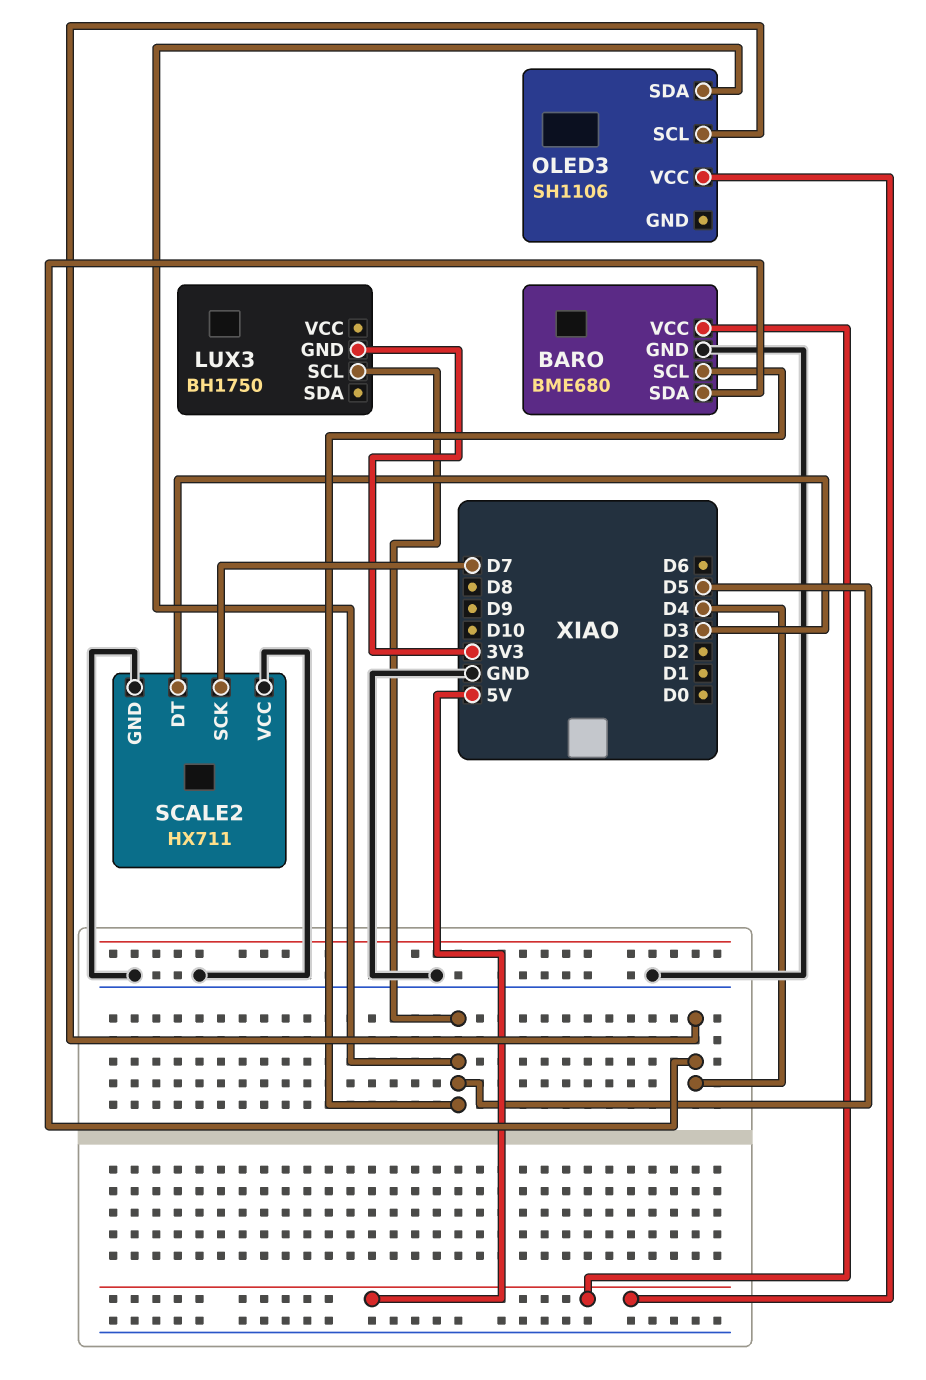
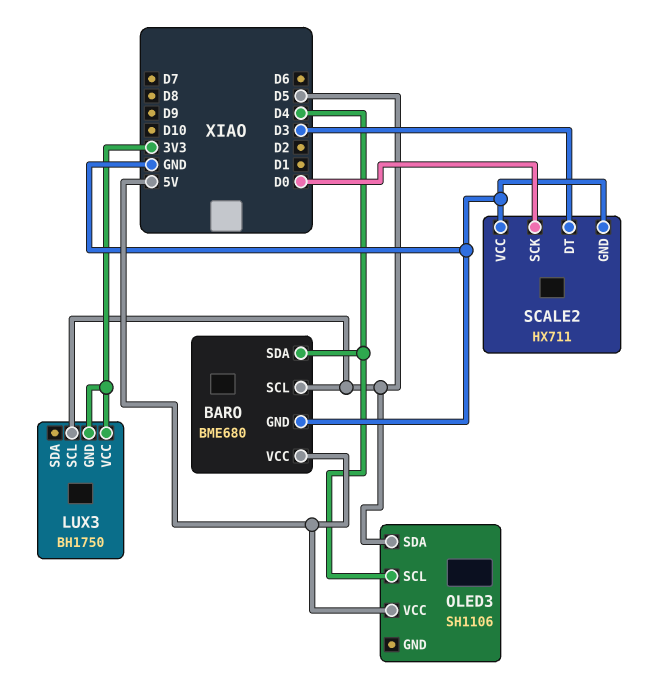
LUX3 pin VCC: none -> 3V3
SCALE2 pin SCK: D7 -> D0

